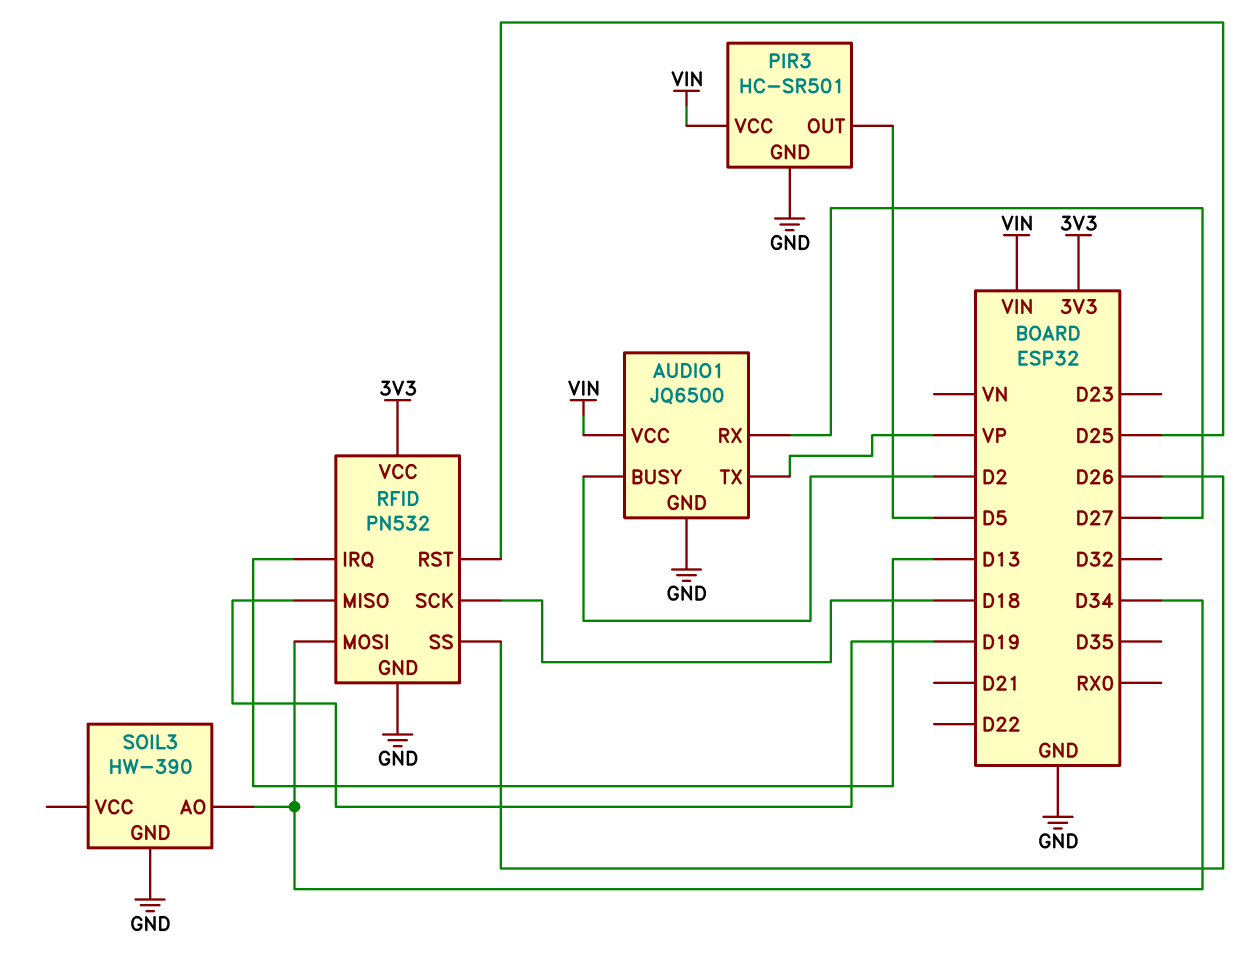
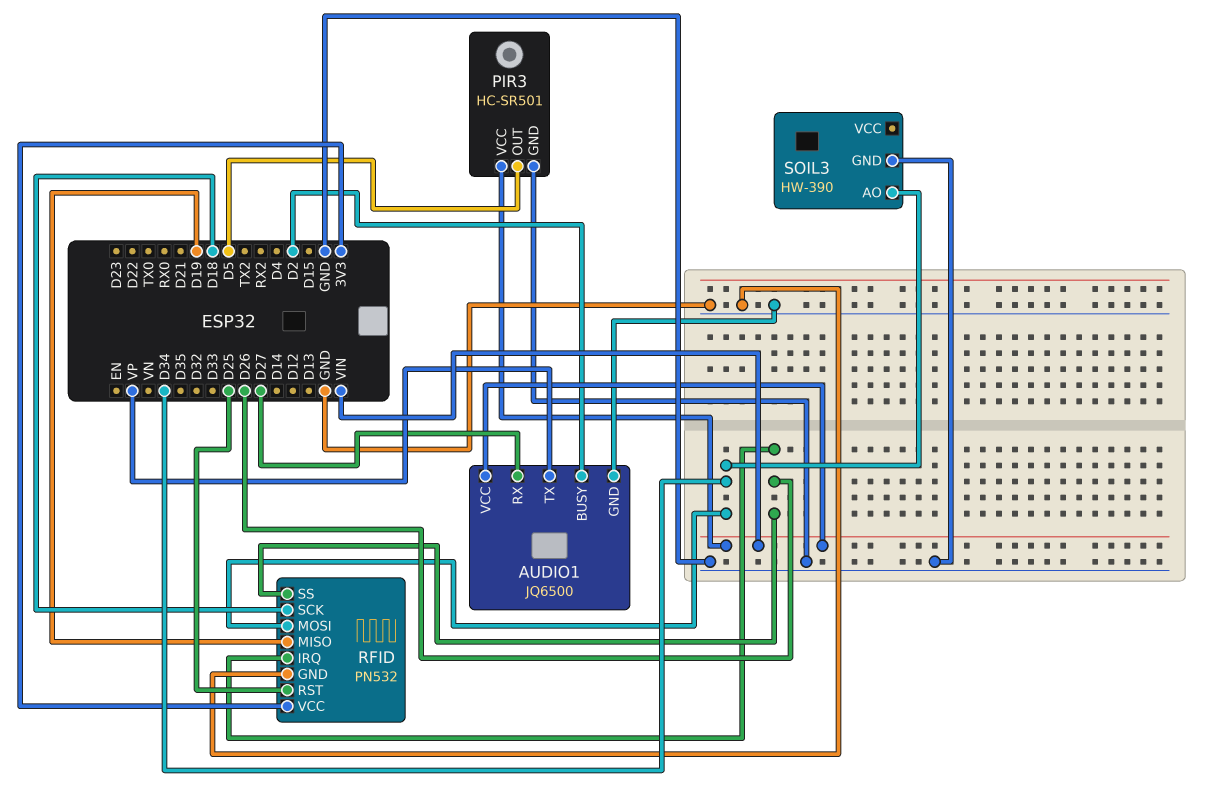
RFID pin IRQ: D13 -> D26

